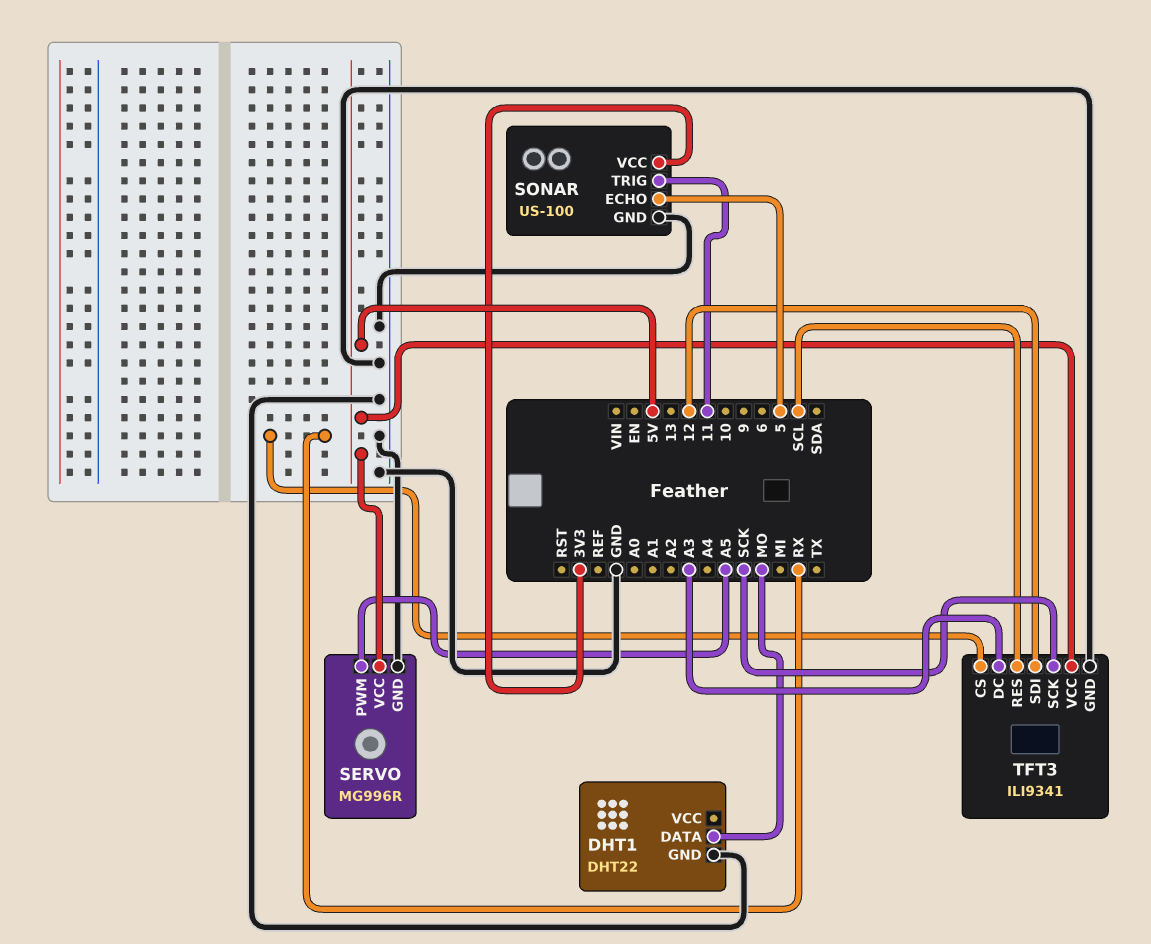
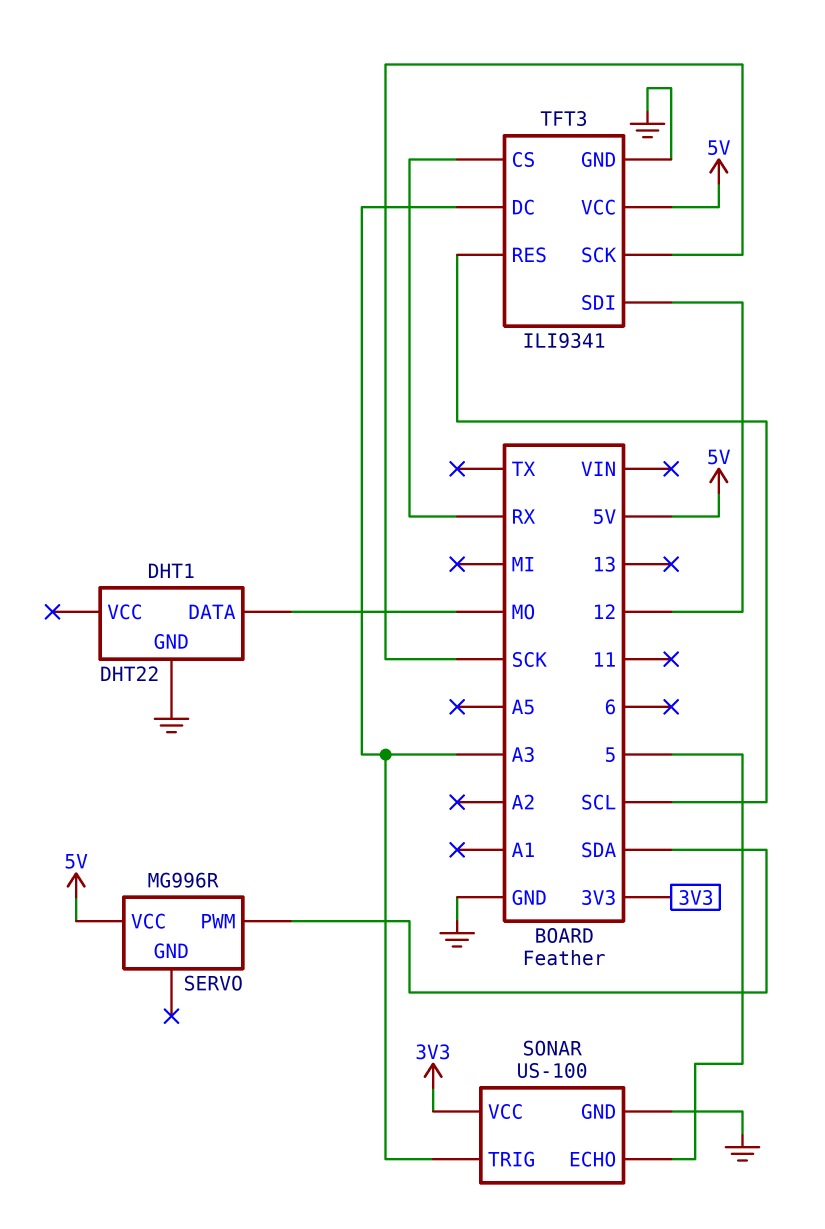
SERVO pin GND: GND -> none
SERVO pin PWM: A5 -> SDA
SONAR pin TRIG: 11 -> A3

